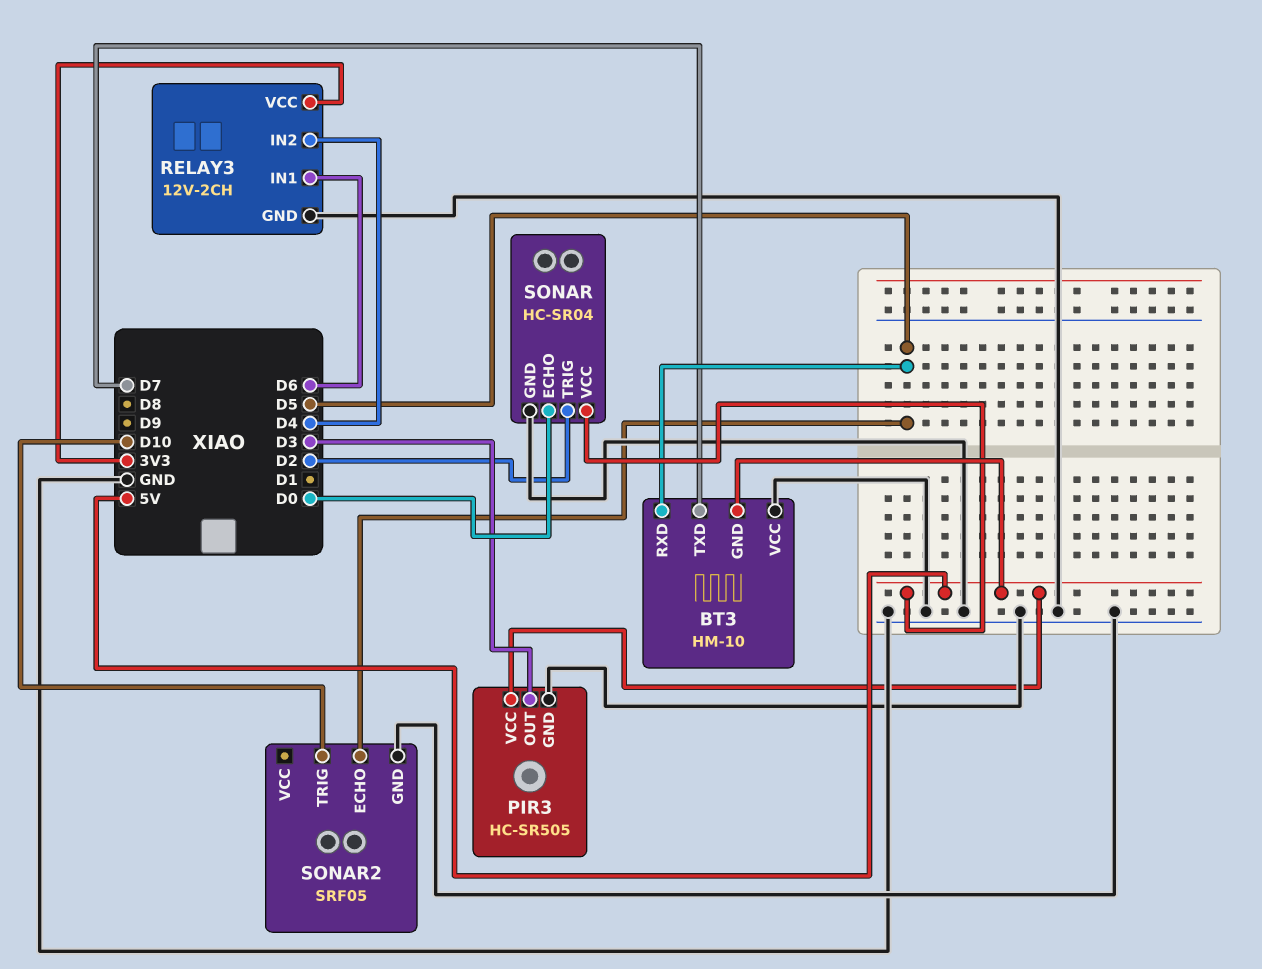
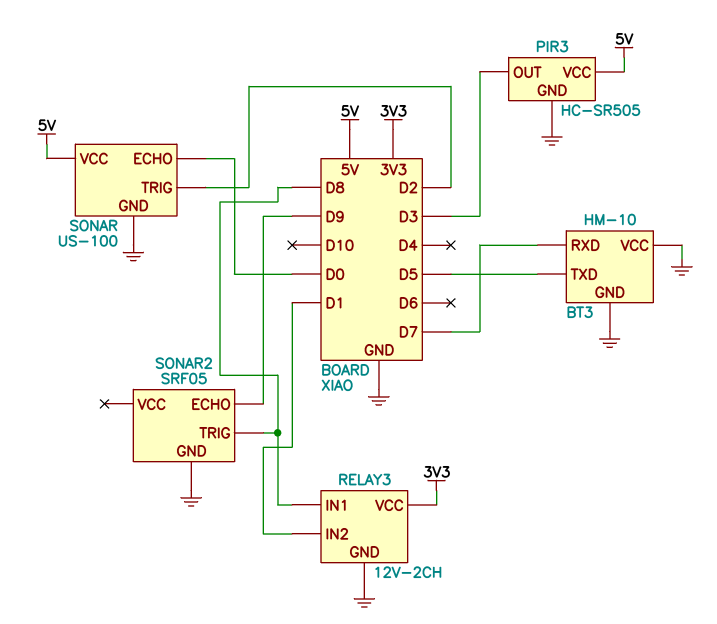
BT3 pin GND: 5V -> GND
BT3 pin RXD: D5 -> D7
BT3 pin TXD: D7 -> D5
RELAY3 pin IN1: D6 -> D8
RELAY3 pin IN2: D4 -> D1
SONAR: HC-SR04 -> US-100
SONAR2 pin ECHO: D5 -> D9
SONAR2 pin TRIG: D10 -> D8

